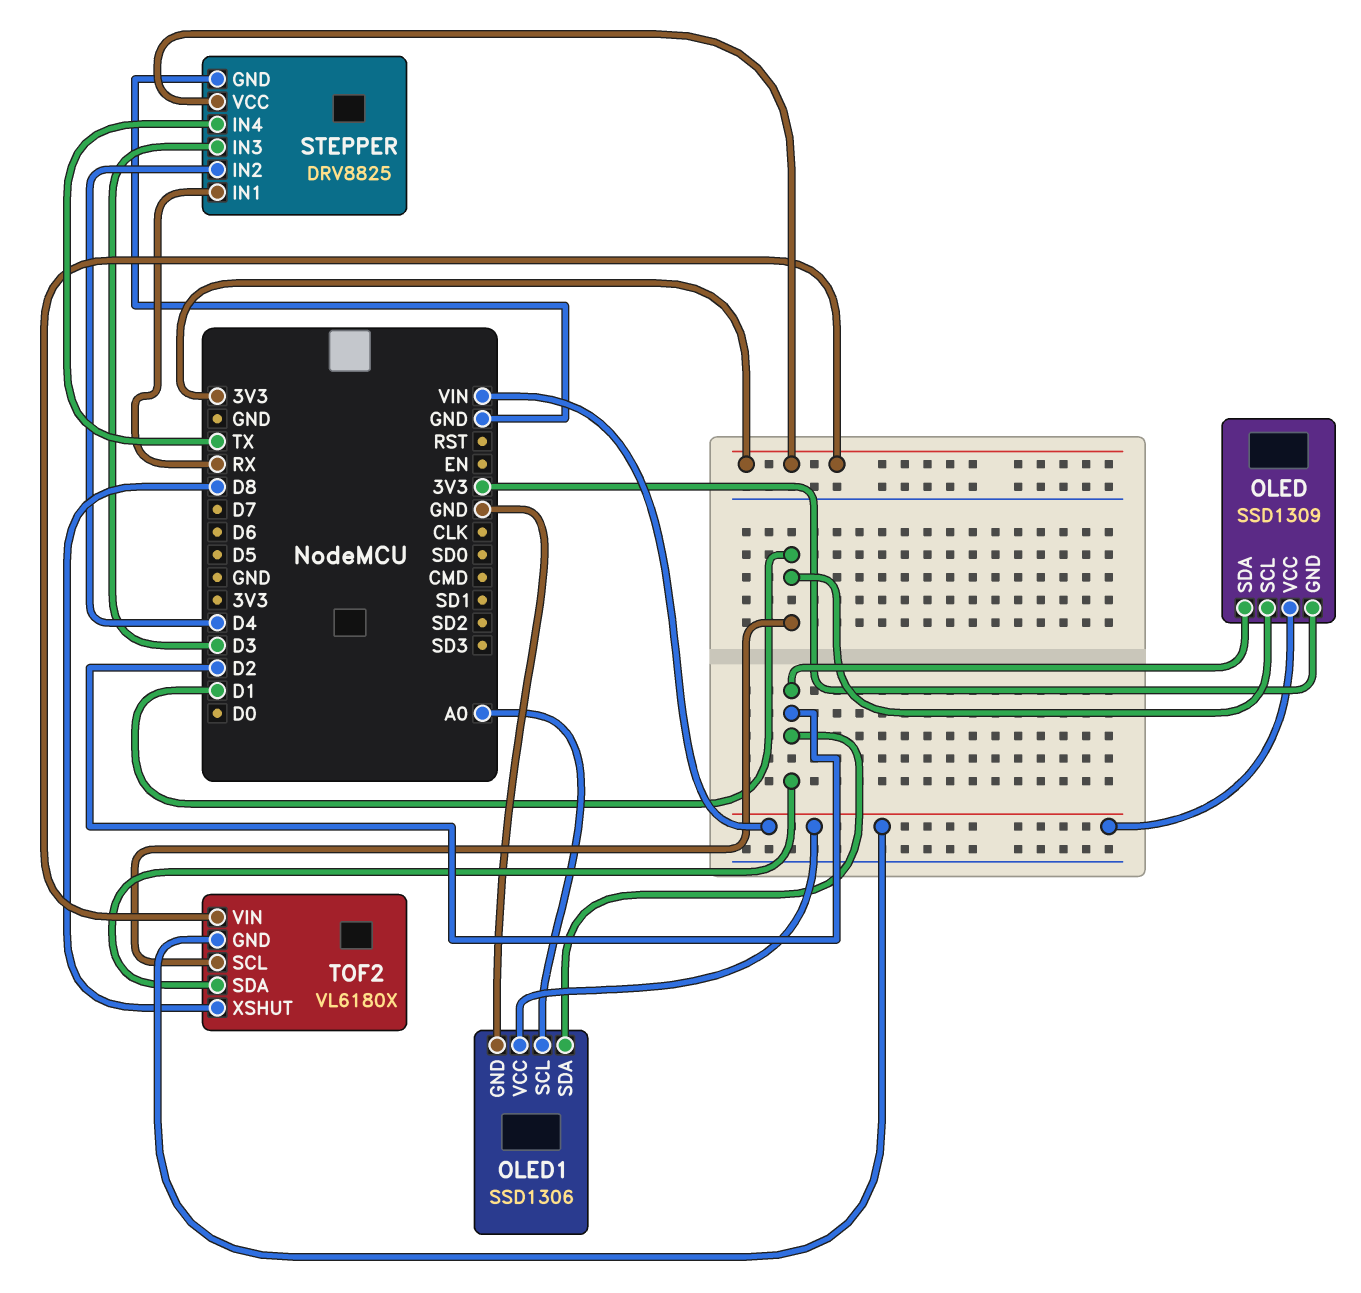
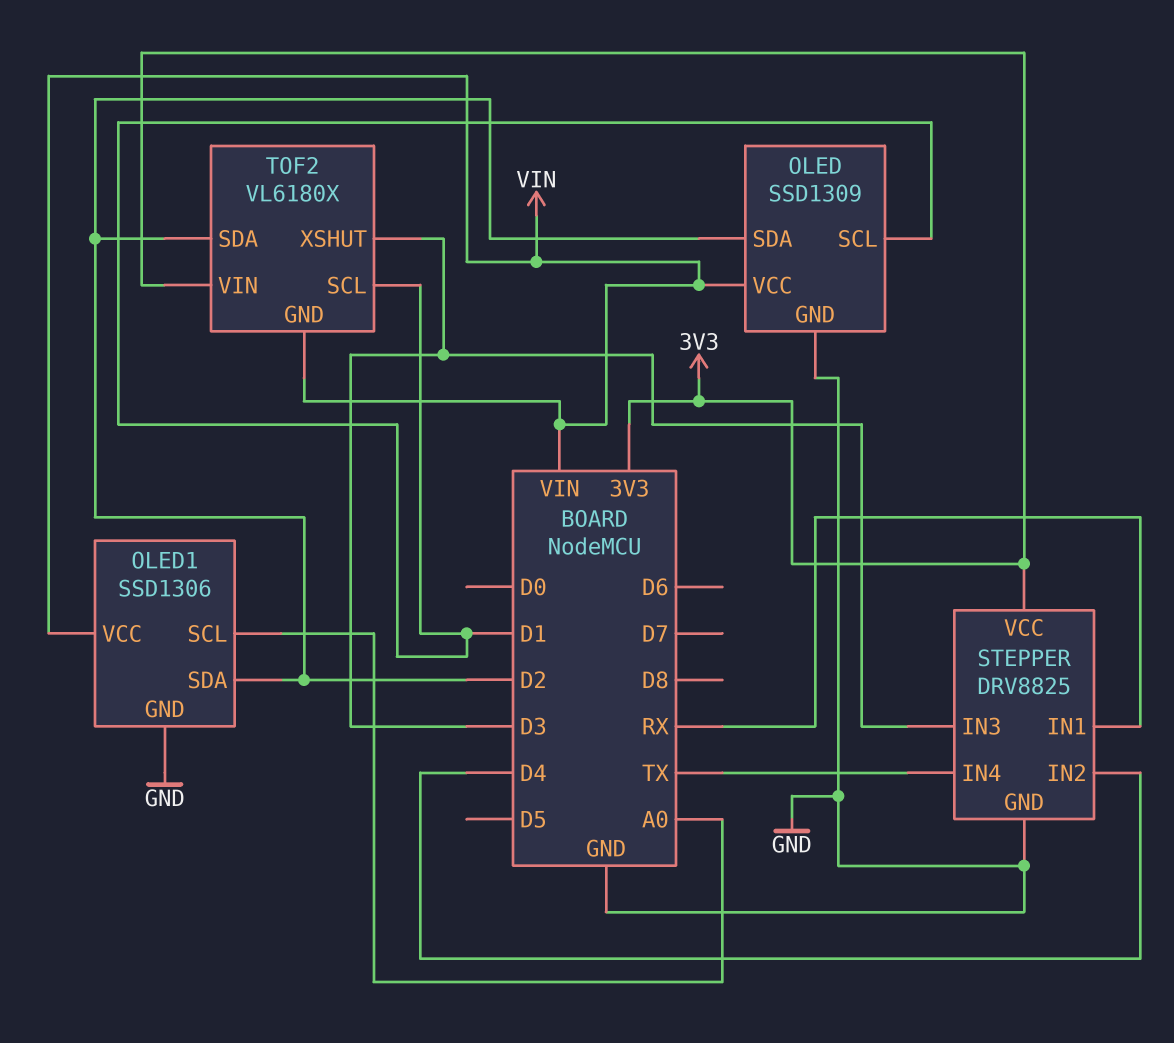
OLED pin GND: 3V3 -> GND
TOF2 pin XSHUT: D8 -> D3

